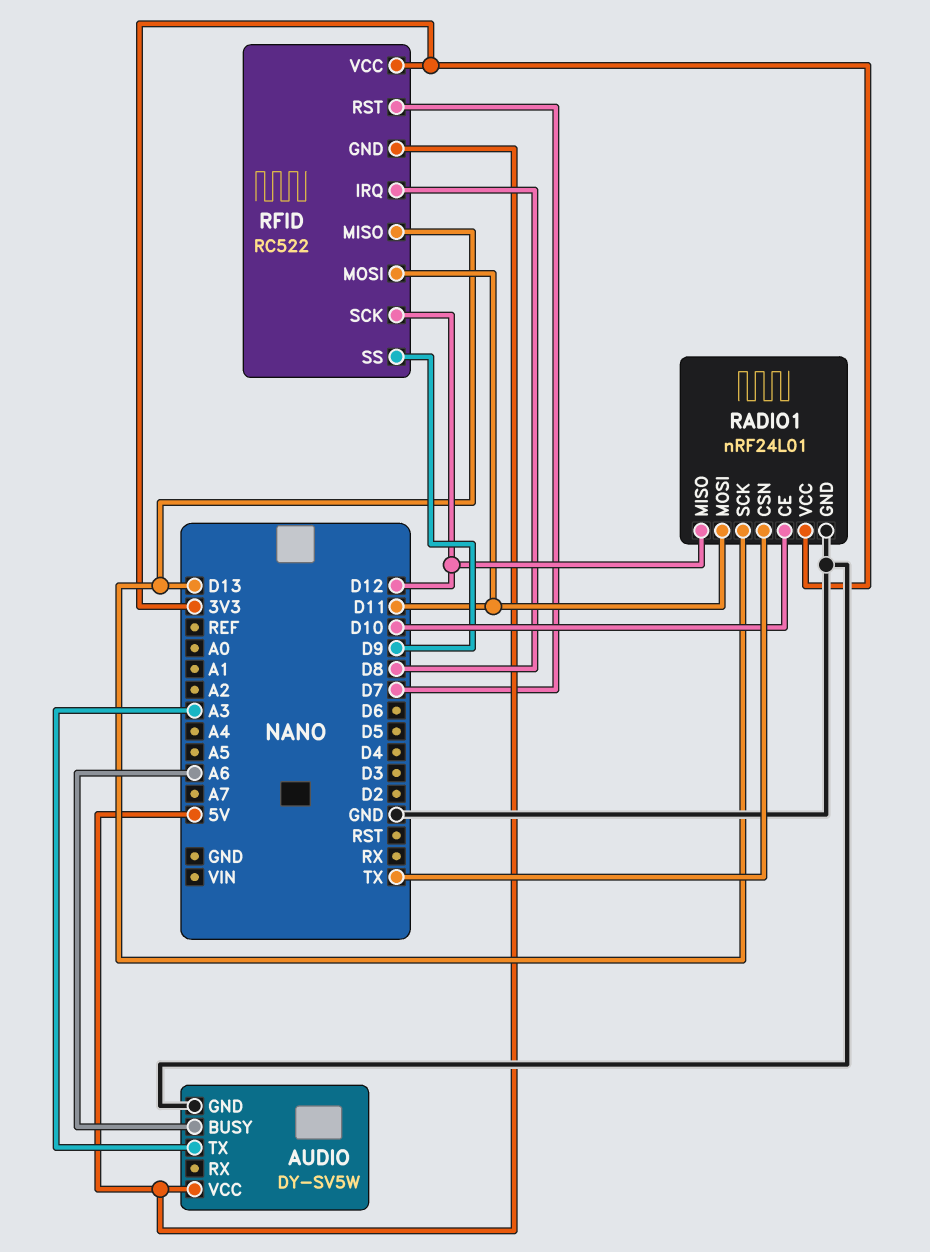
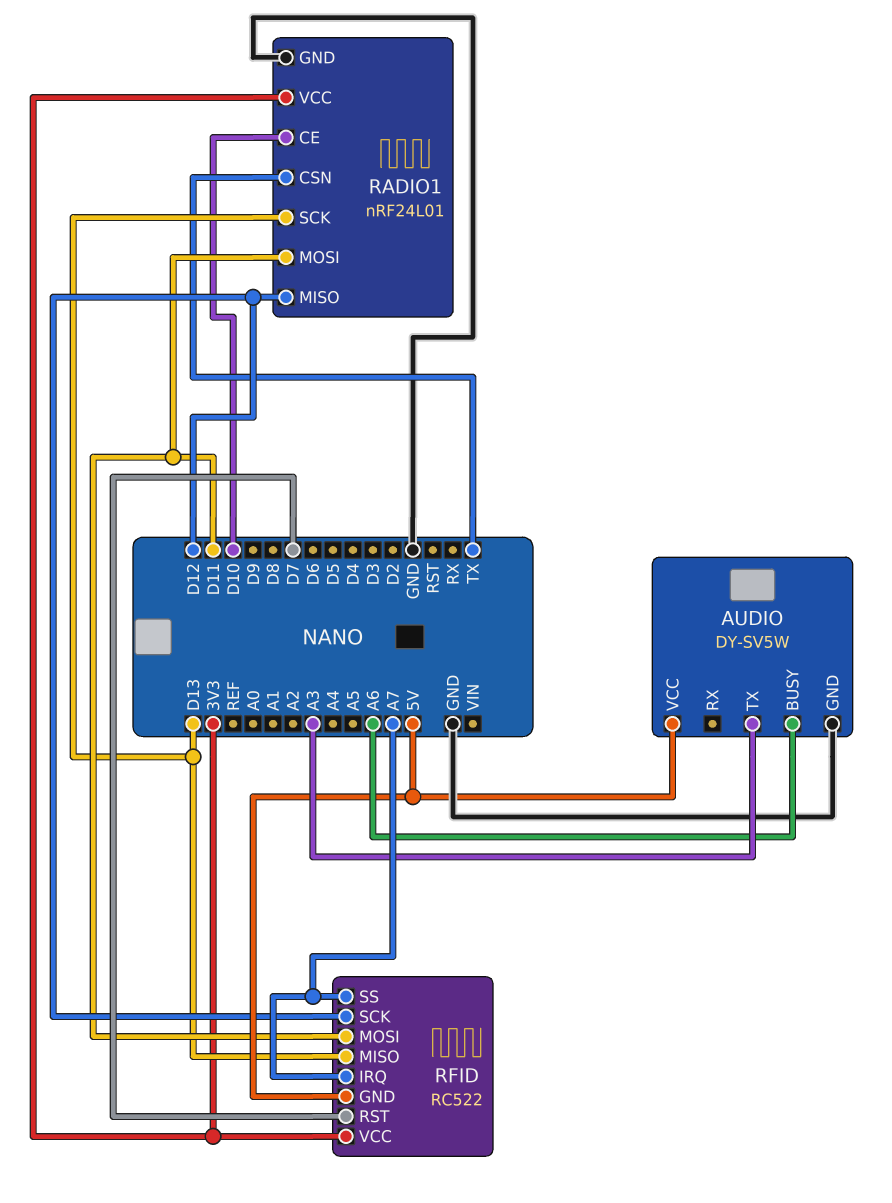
RFID pin IRQ: D8 -> A7
RFID pin SS: D9 -> A7

